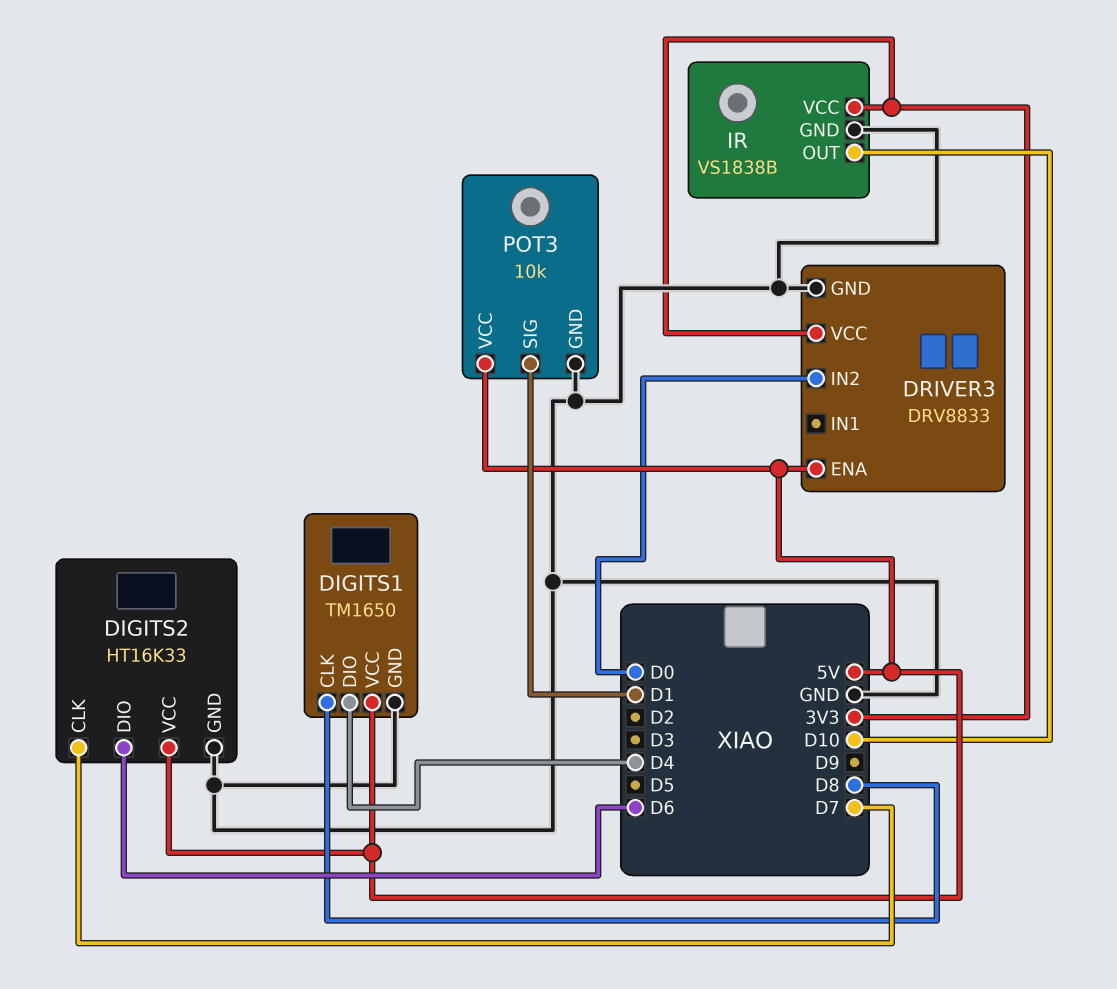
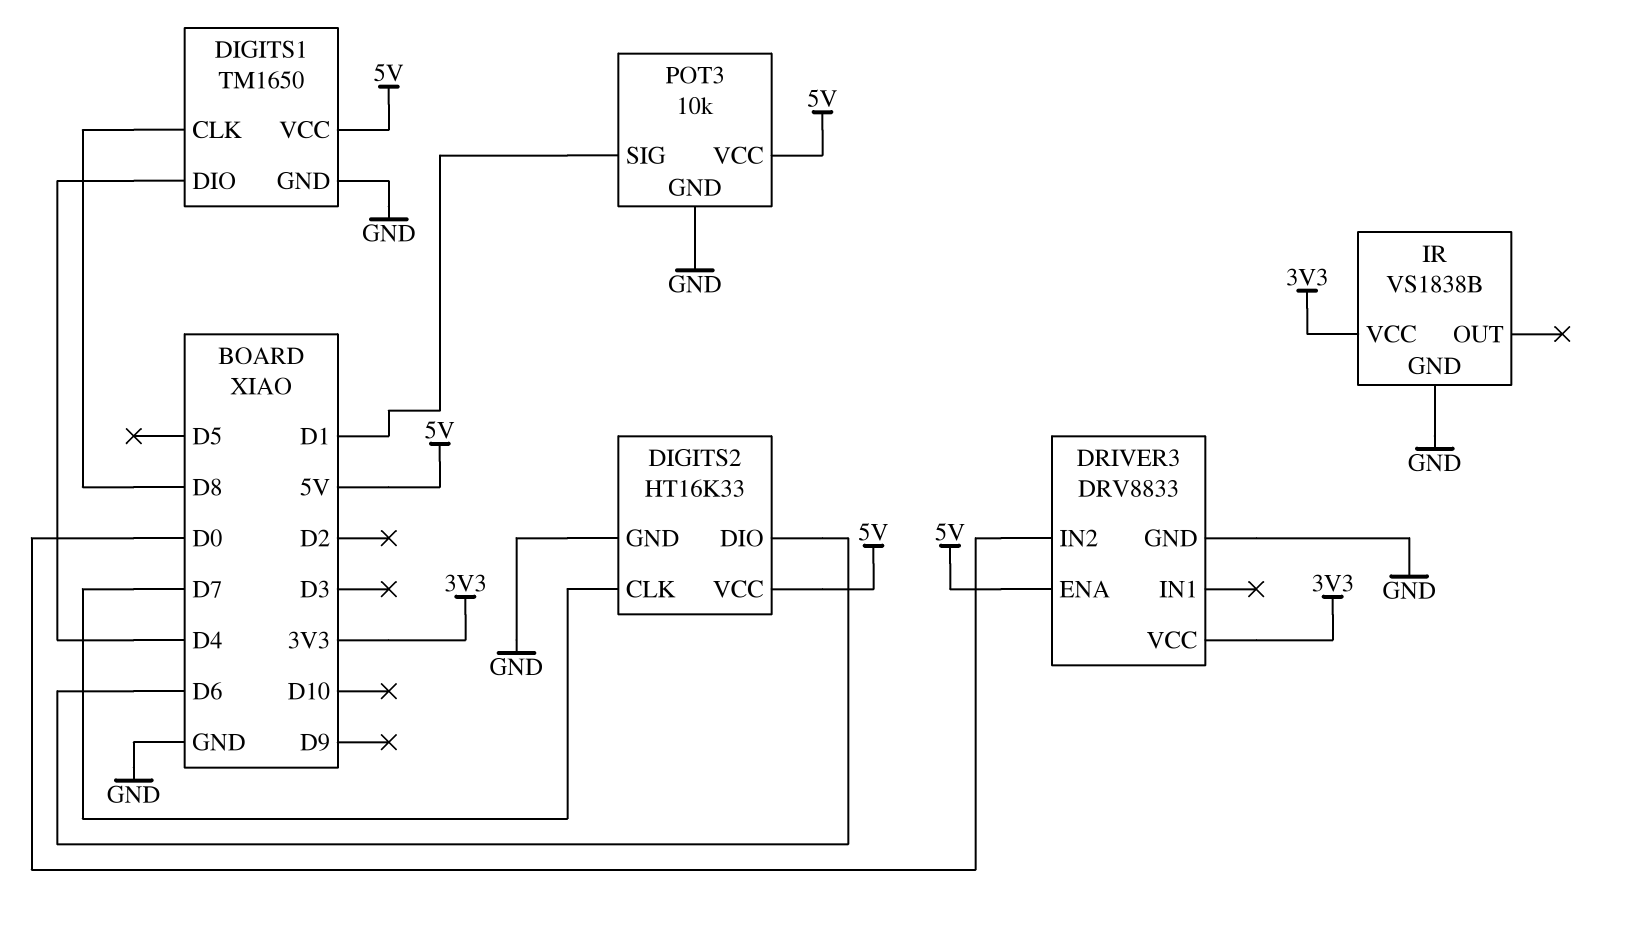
IR pin OUT: D10 -> none

